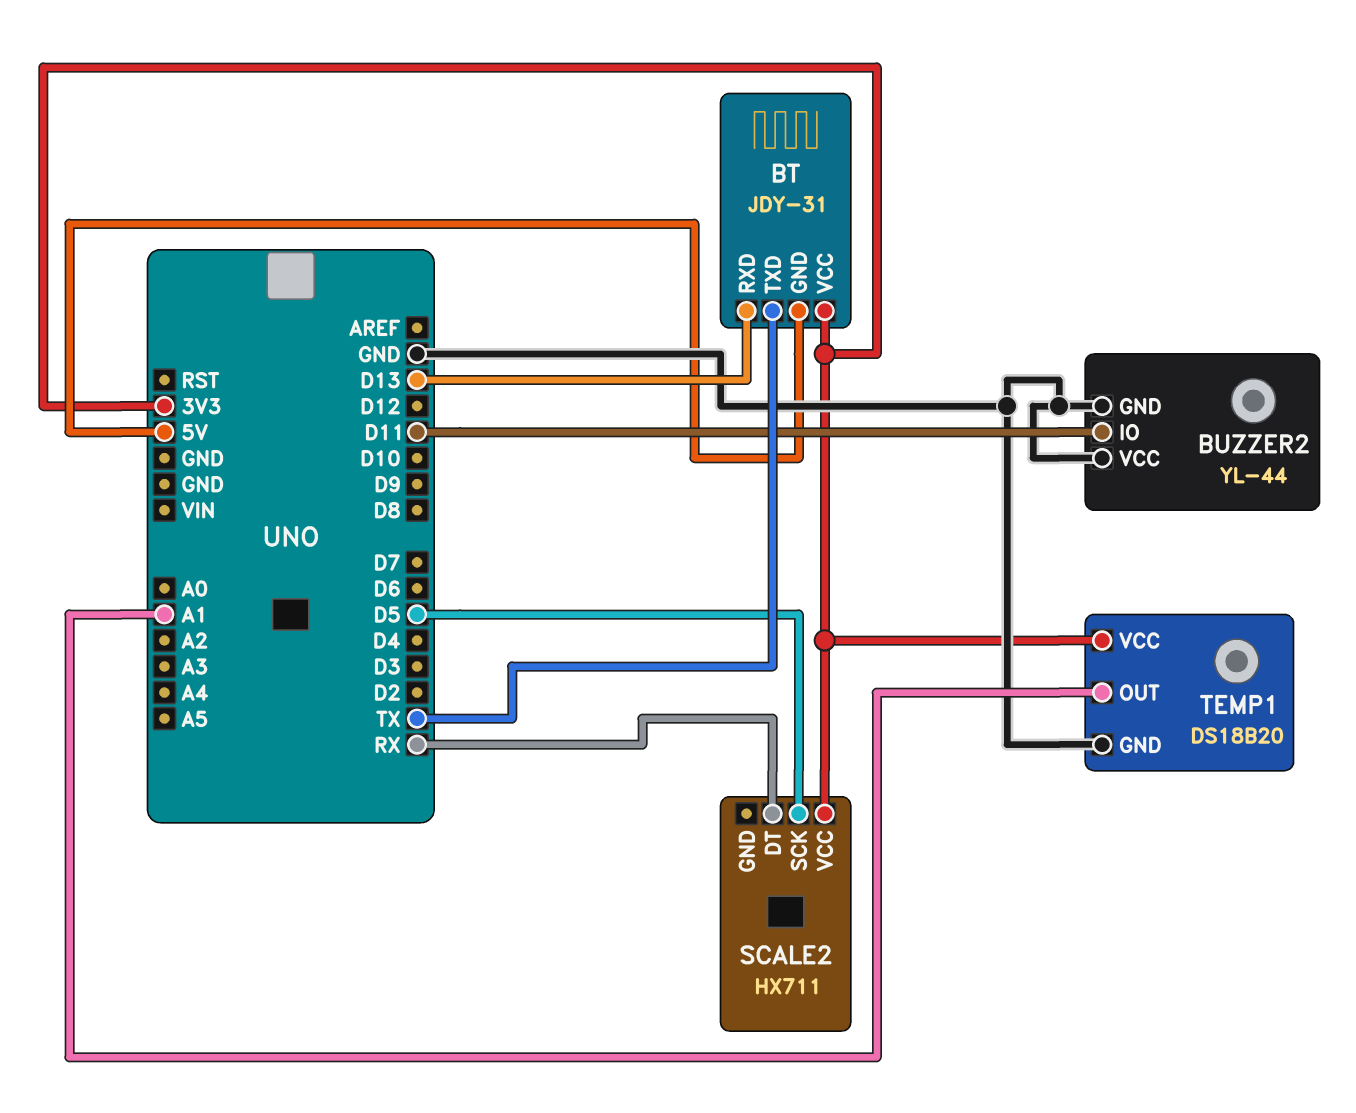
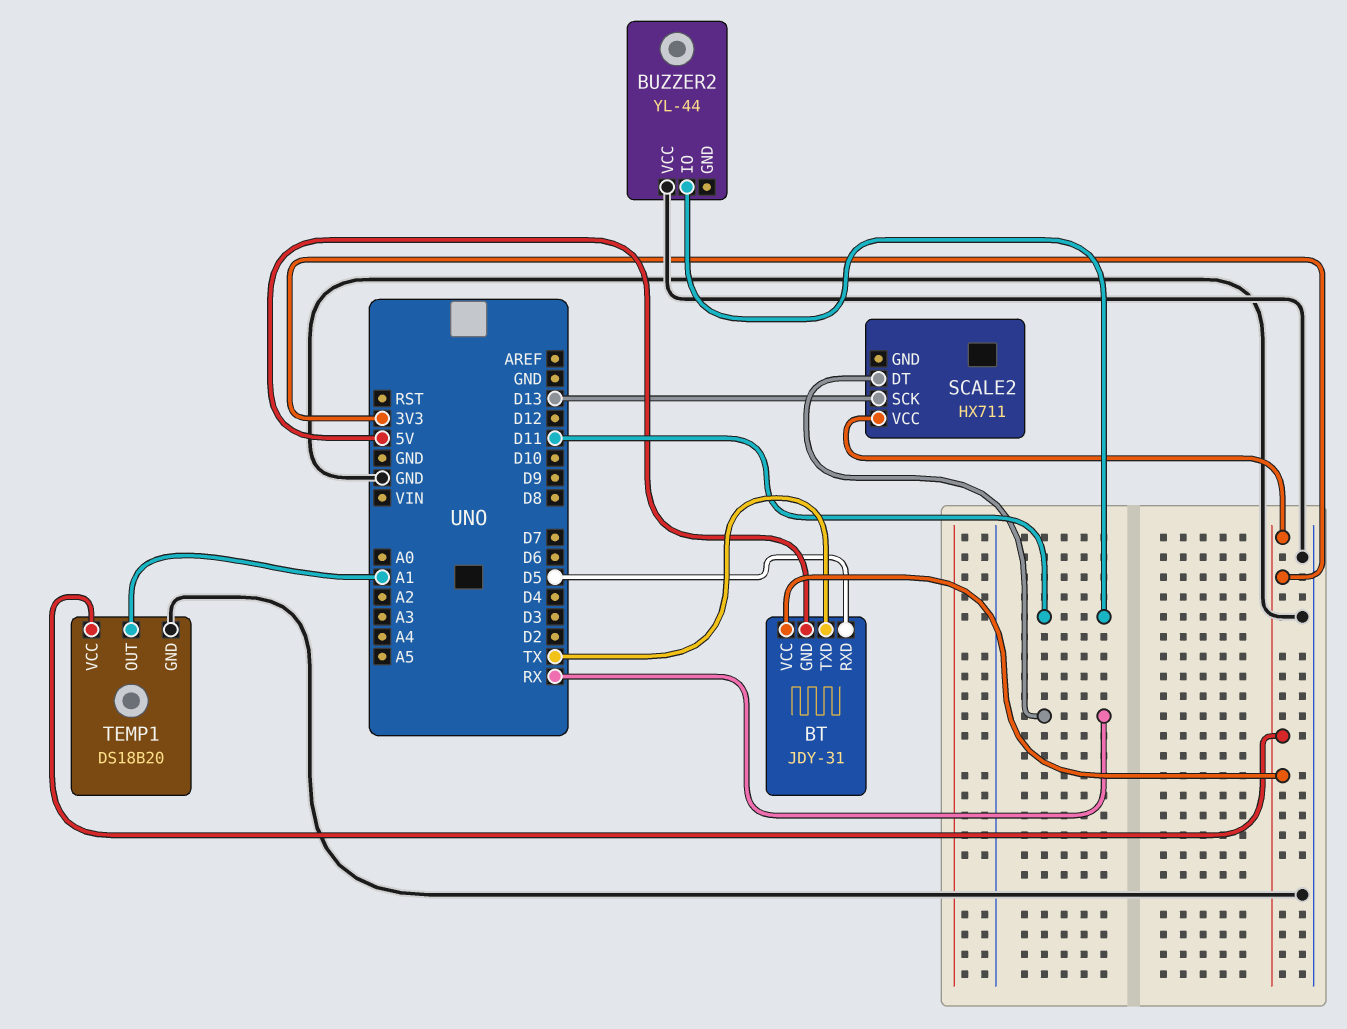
BT pin RXD: D13 -> D5
BUZZER2 pin GND: GND -> none
SCALE2 pin SCK: D5 -> D13

